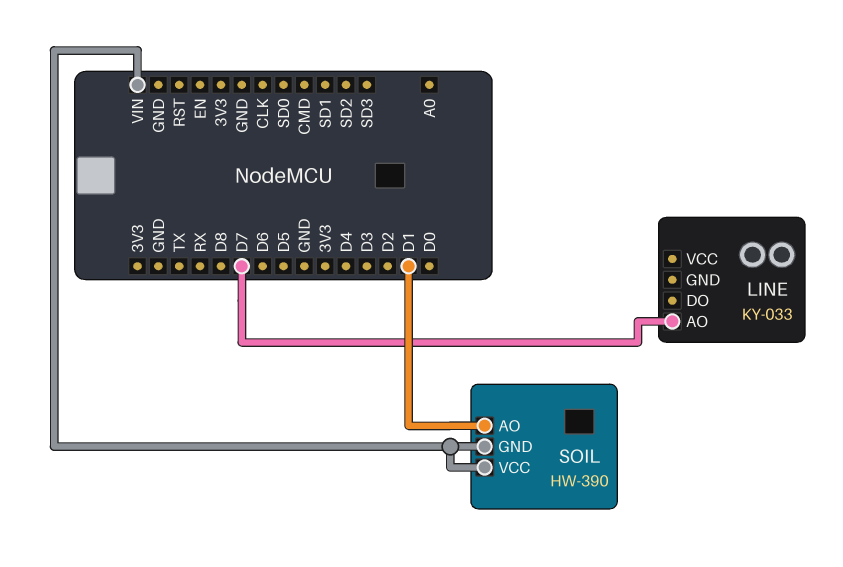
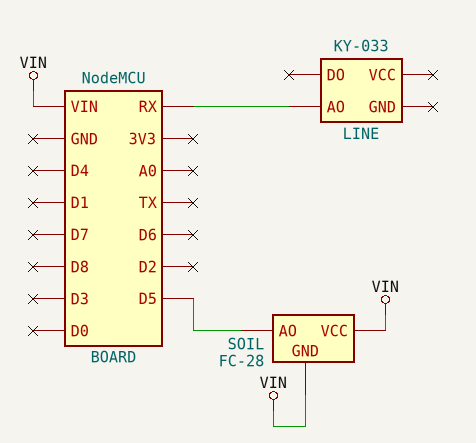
LINE pin AO: D7 -> RX
SOIL: HW-390 -> FC-28
SOIL pin AO: D1 -> D5

